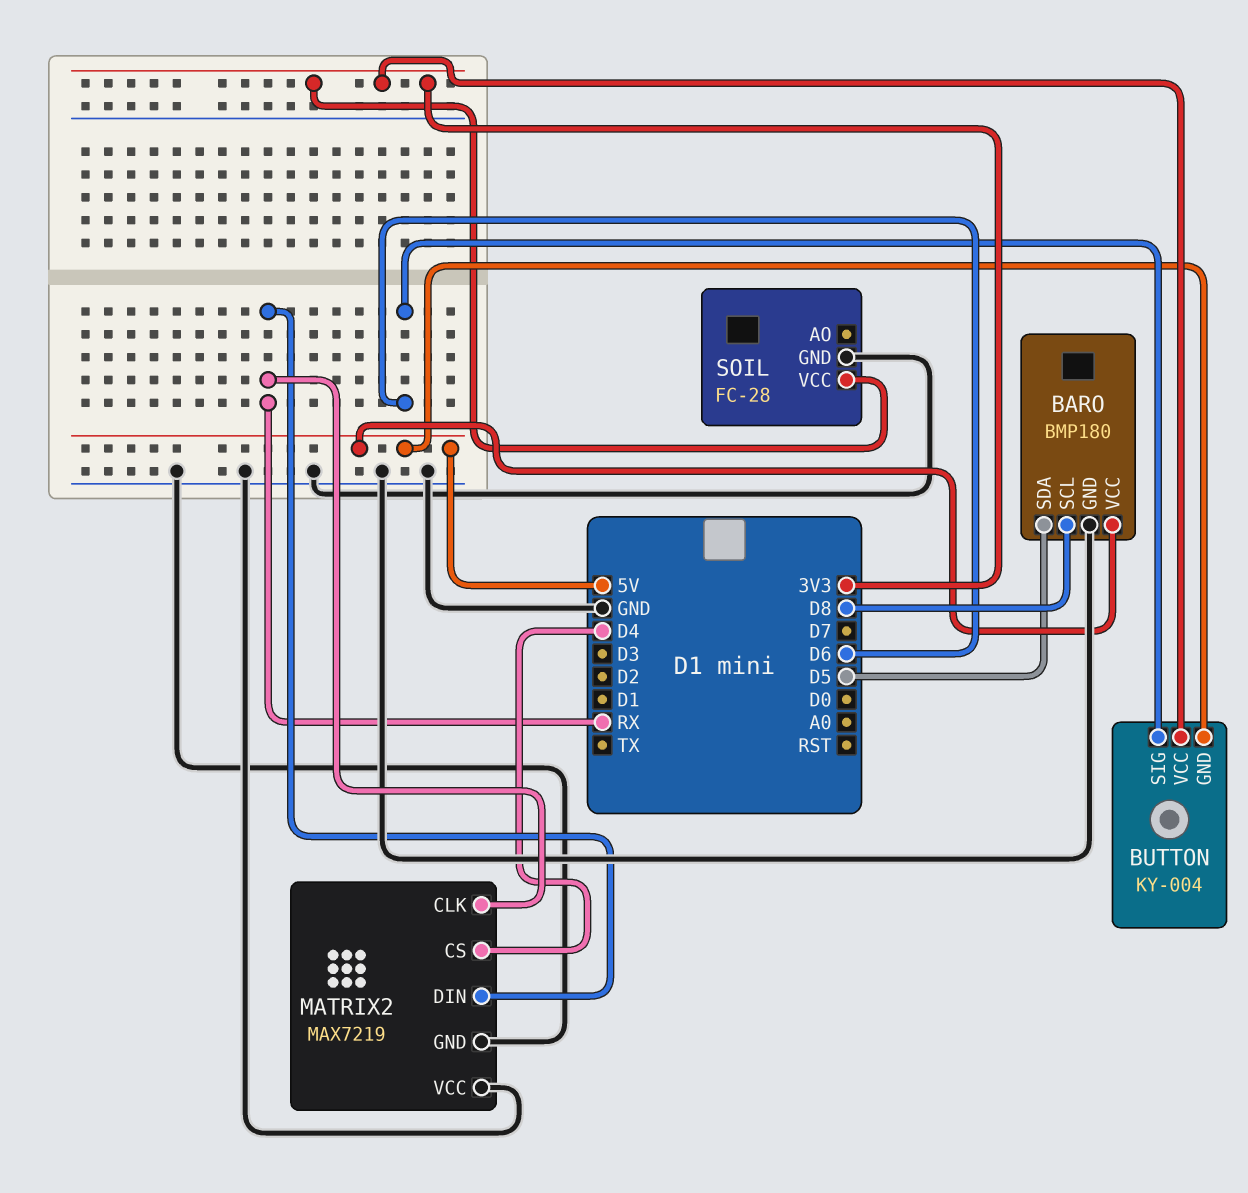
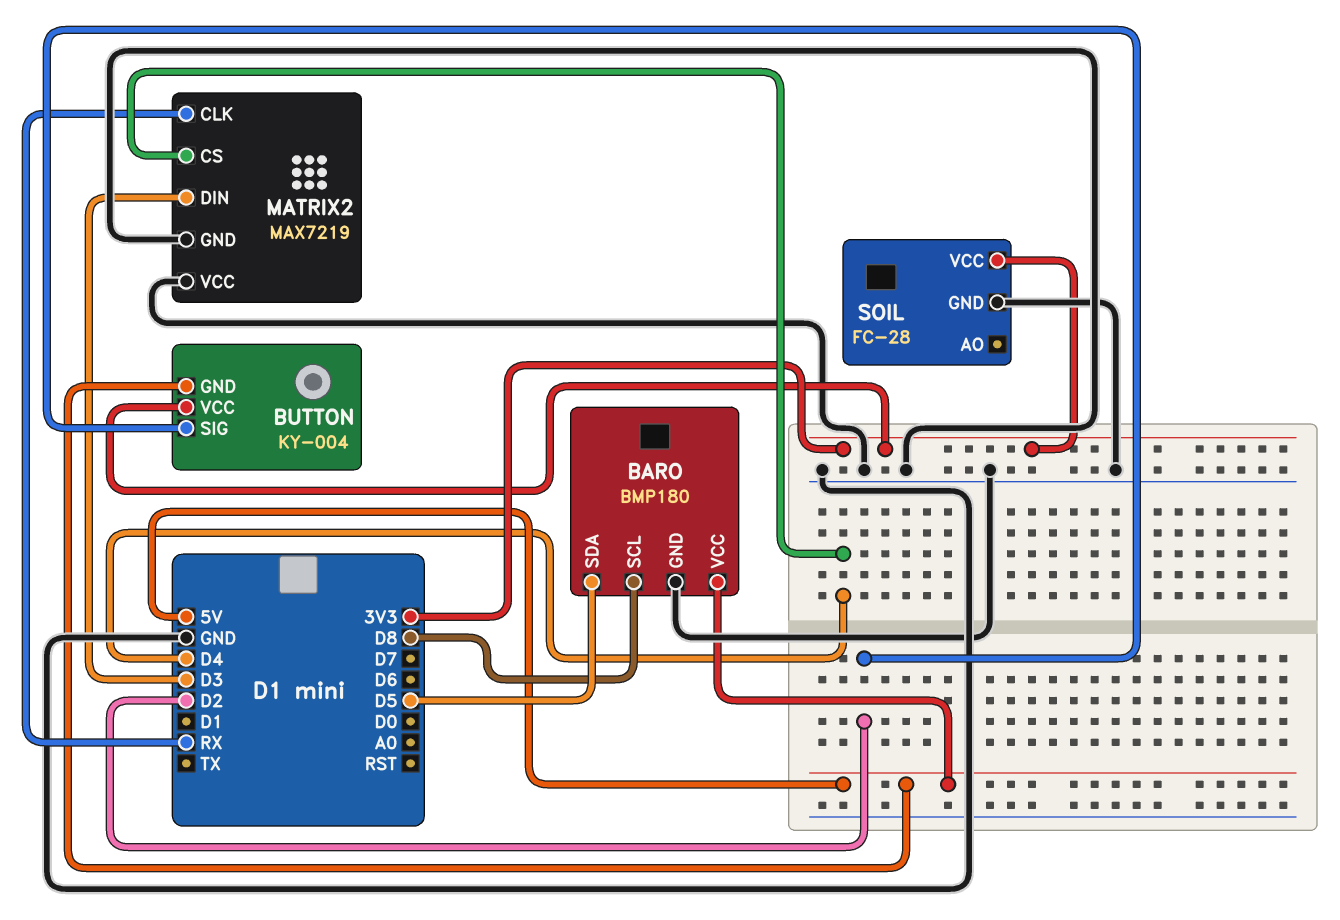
BUTTON pin SIG: D6 -> D2
MATRIX2 pin DIN: RX -> D3

